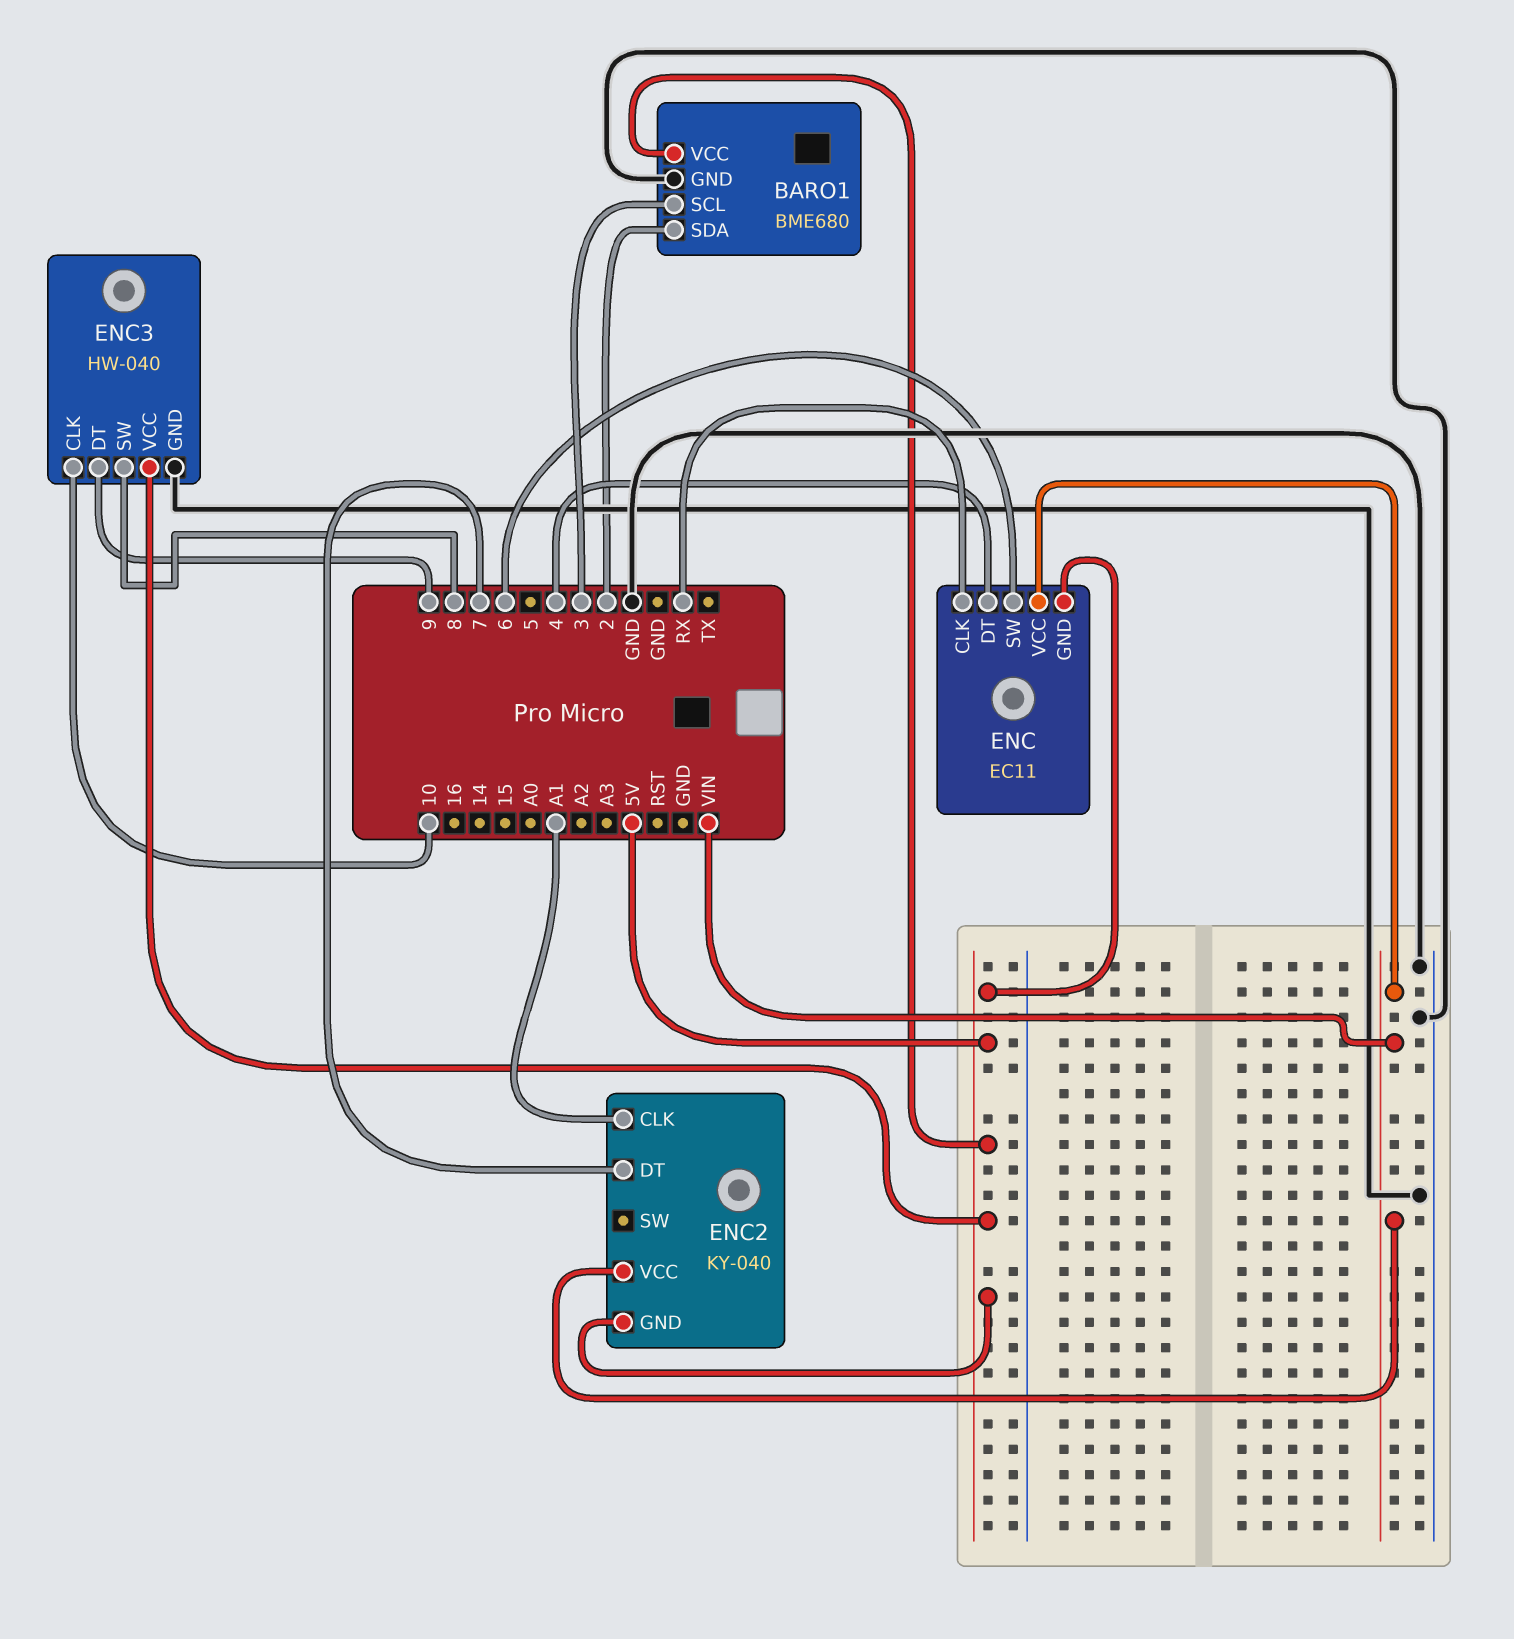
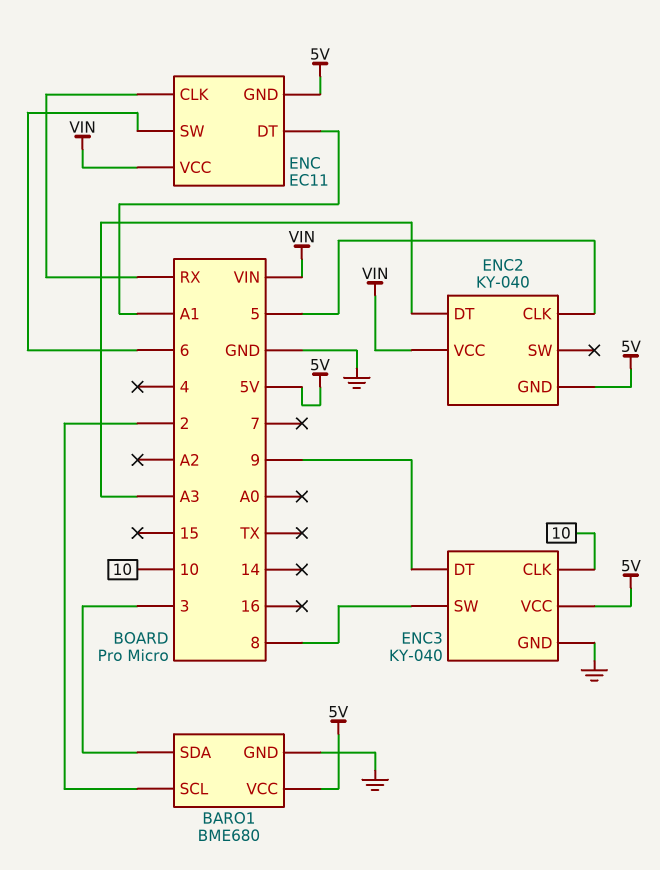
BARO1 pin SCL: 3 -> 2
BARO1 pin SDA: 2 -> 3
ENC pin DT: 4 -> A1
ENC2 pin CLK: A1 -> 5
ENC2 pin DT: 7 -> A3
ENC3: HW-040 -> KY-040

